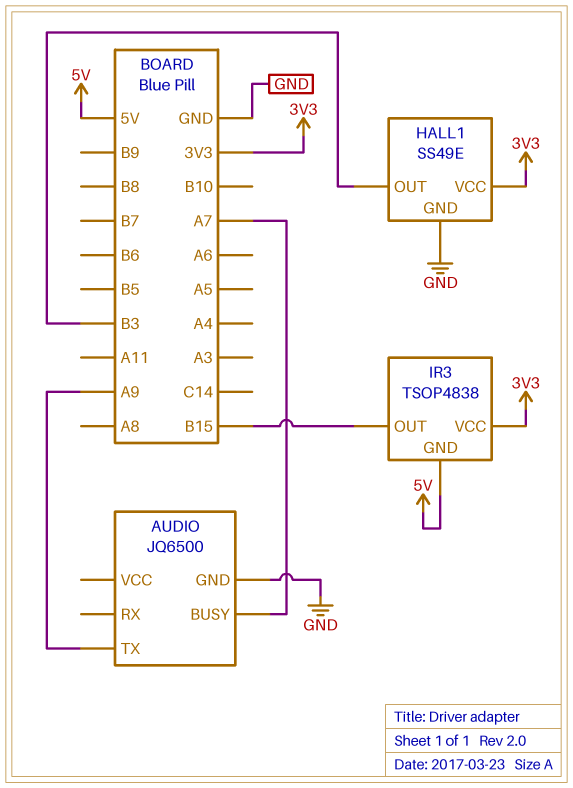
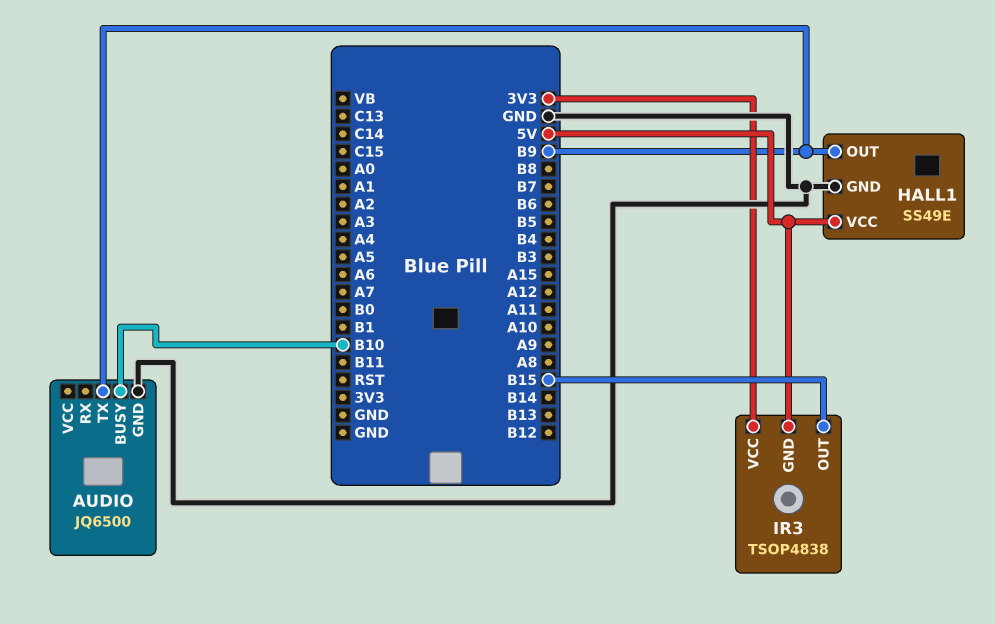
AUDIO pin BUSY: A7 -> B10
AUDIO pin TX: A9 -> B9
HALL1 pin OUT: B3 -> B9
HALL1 pin VCC: 3V3 -> 5V

